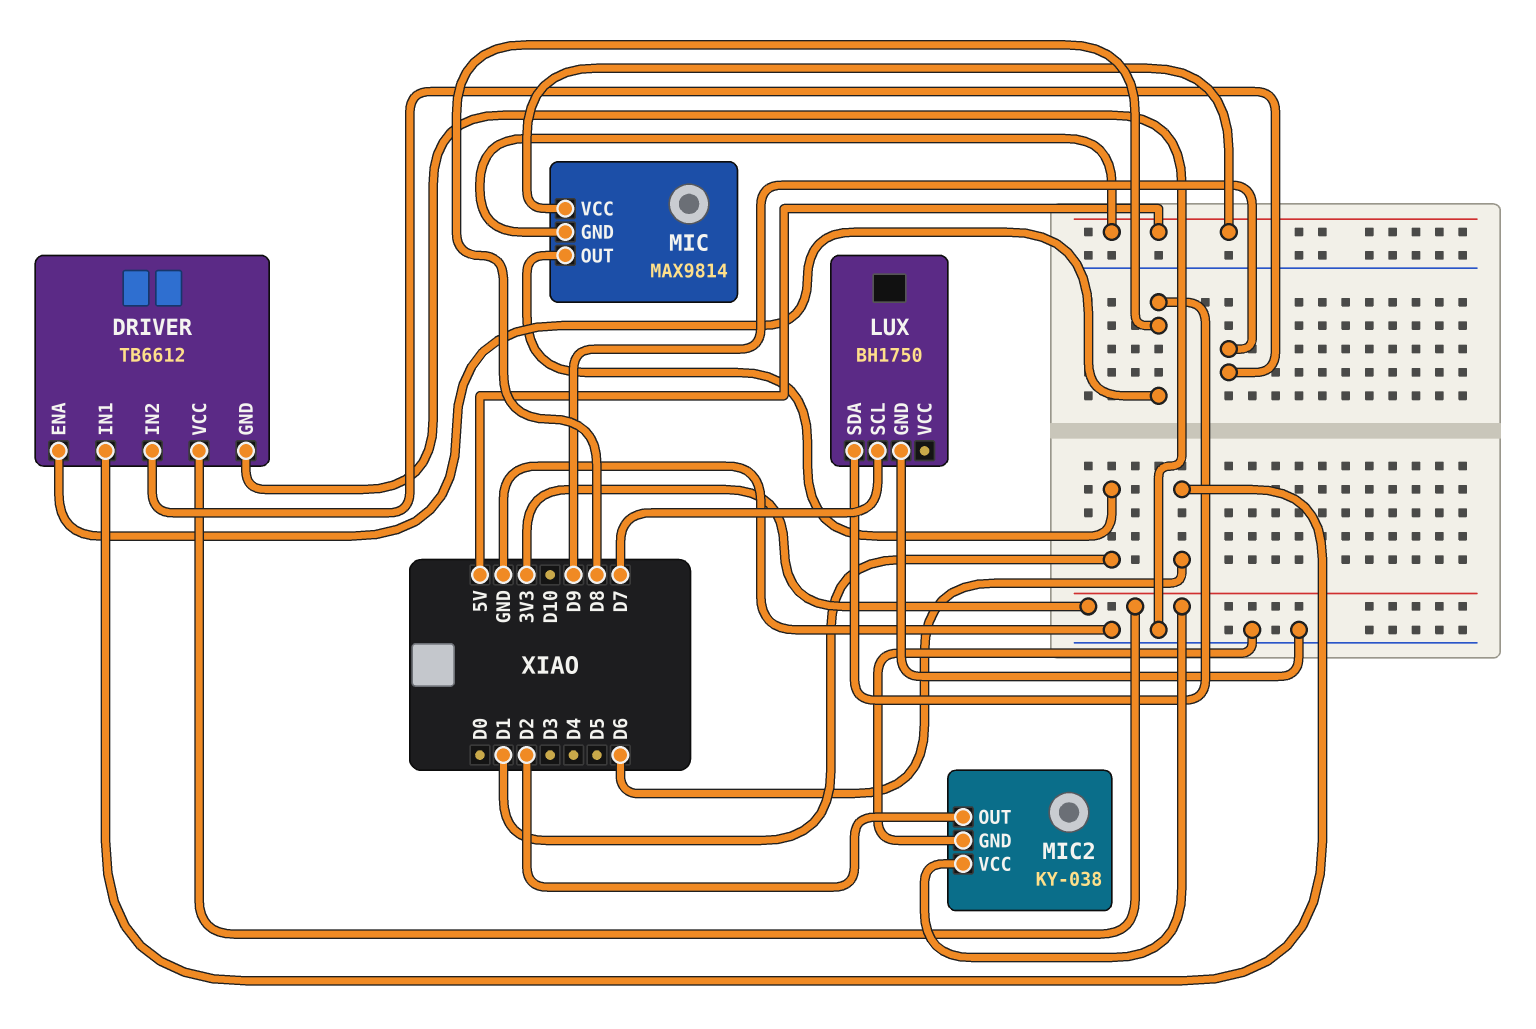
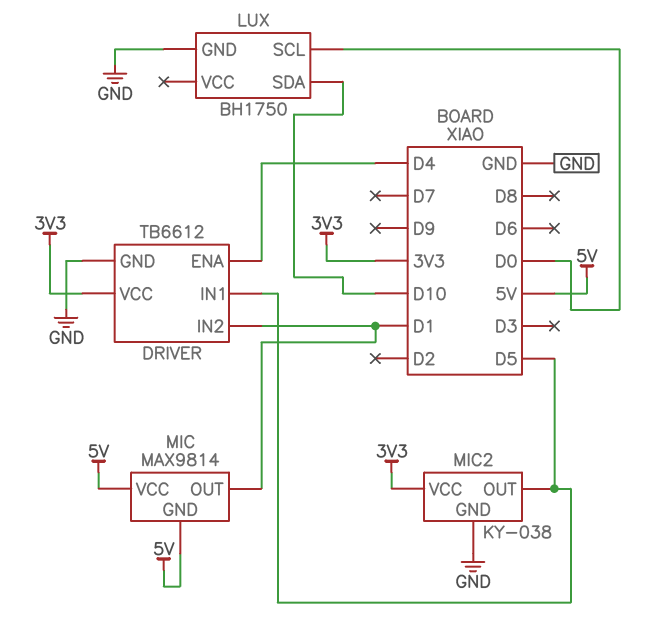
DRIVER pin ENA: D8 -> D4
DRIVER pin IN1: D6 -> D5
DRIVER pin IN2: D9 -> D1
LUX pin SCL: D7 -> D0
LUX pin SDA: D8 -> D10
MIC2 pin OUT: D2 -> D5

